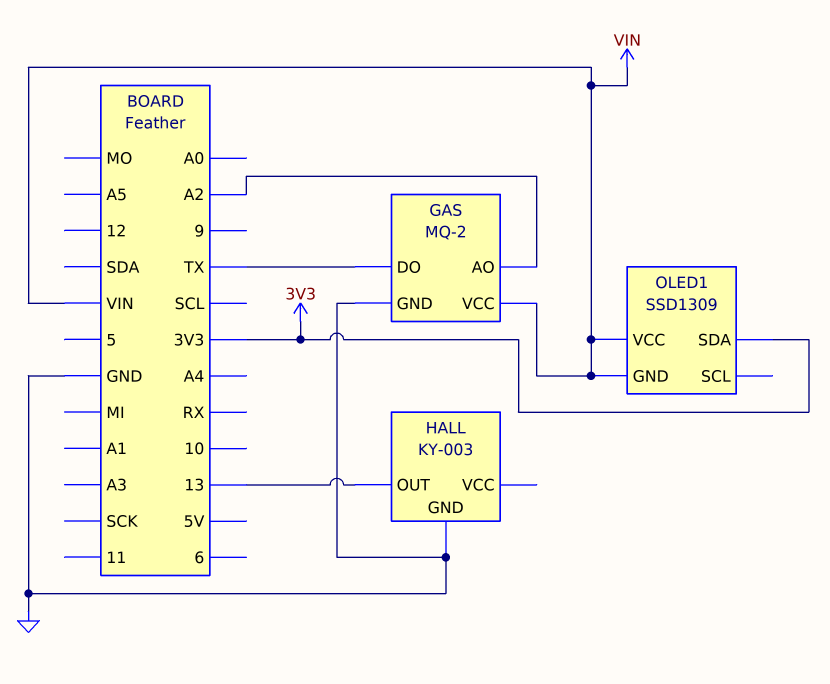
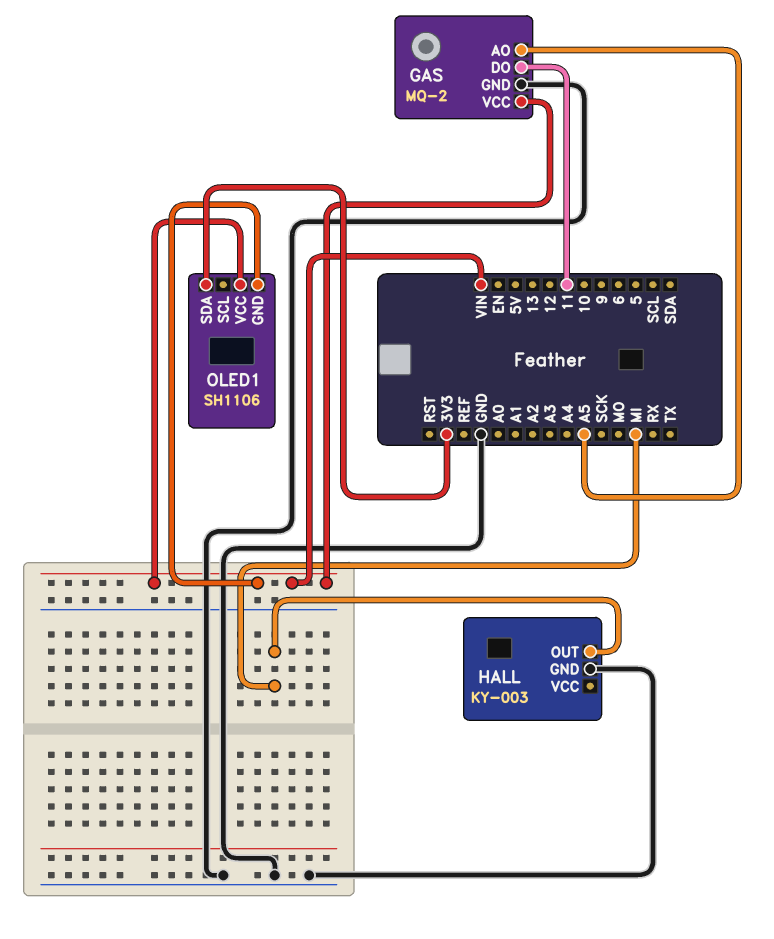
GAS pin AO: A2 -> A5
GAS pin DO: TX -> 11
HALL pin OUT: 13 -> MI
OLED1: SSD1309 -> SH1106

